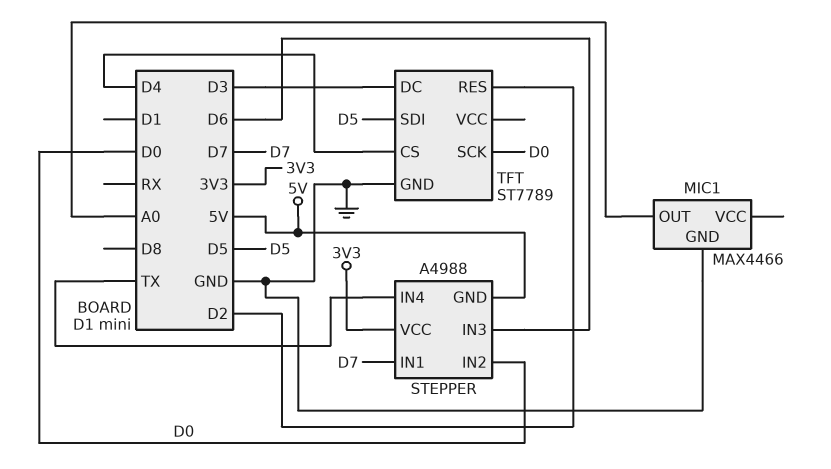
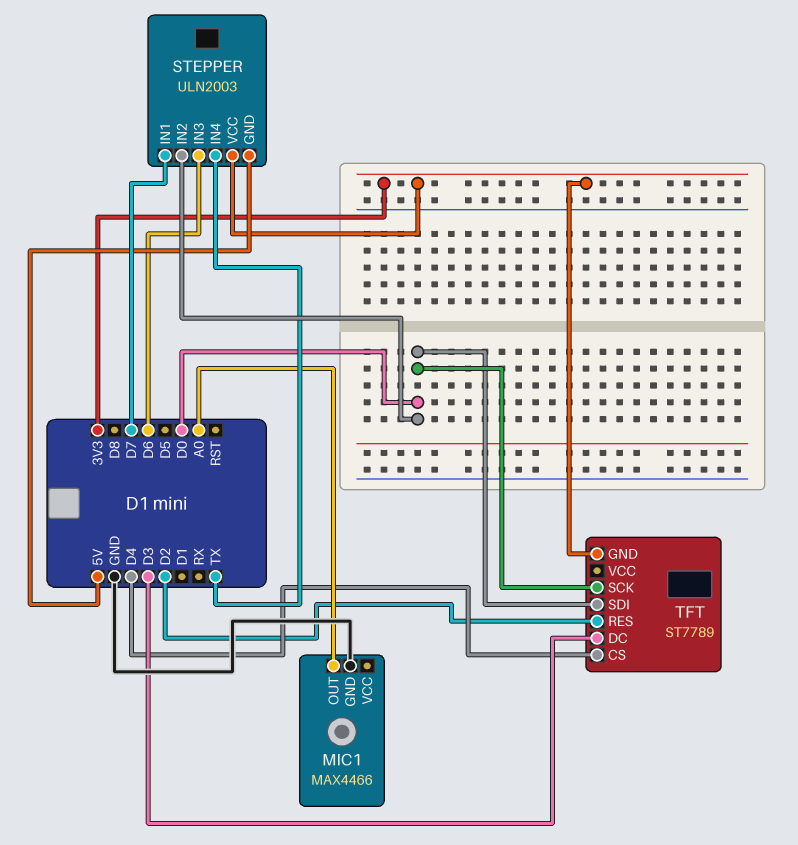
STEPPER: A4988 -> ULN2003
TFT pin GND: GND -> 3V3
TFT pin SDI: D5 -> D0

